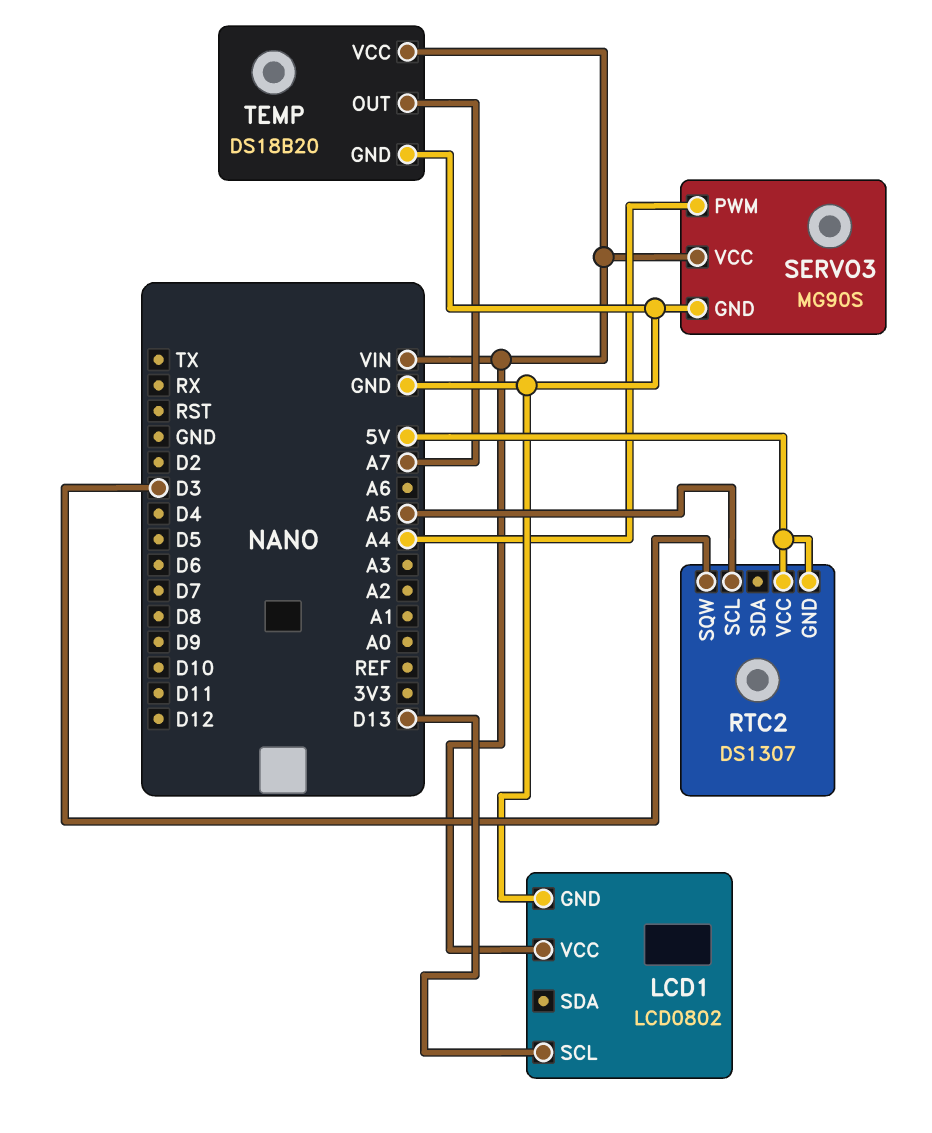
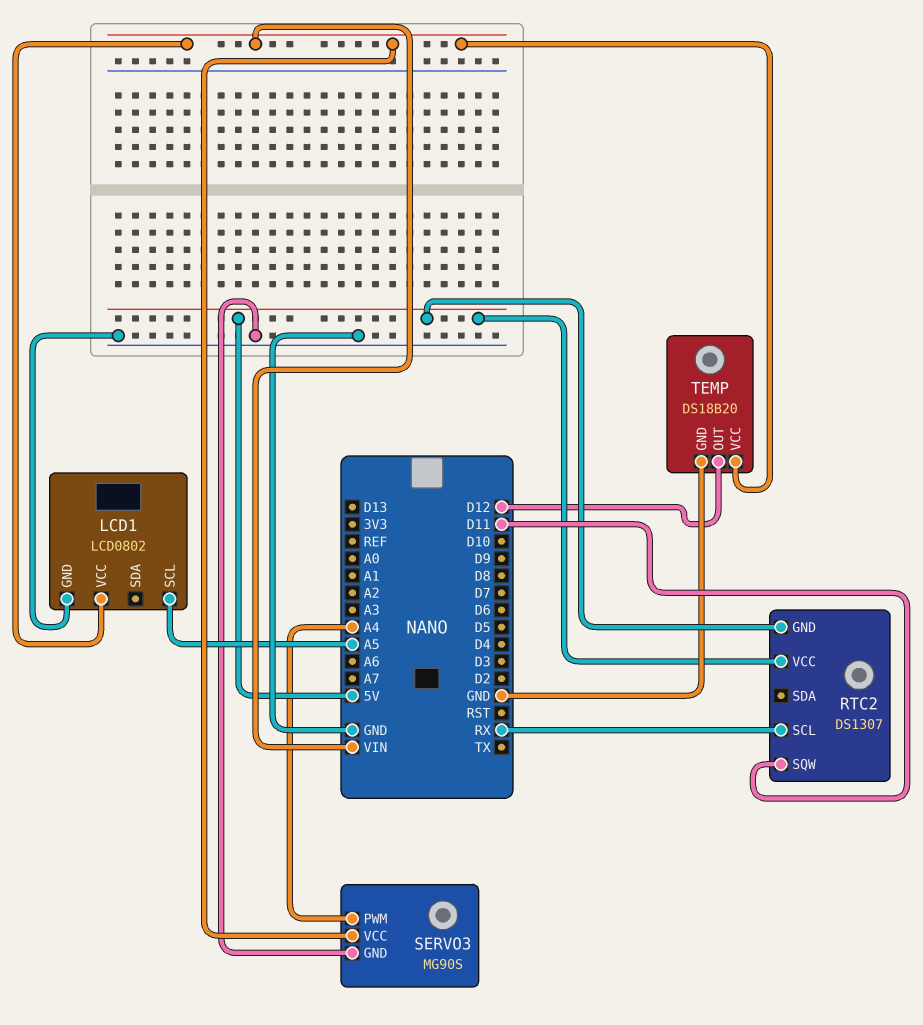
LCD1 pin SCL: D13 -> A5
RTC2 pin SCL: A5 -> RX
RTC2 pin SQW: D3 -> D11
TEMP pin OUT: A7 -> D12

